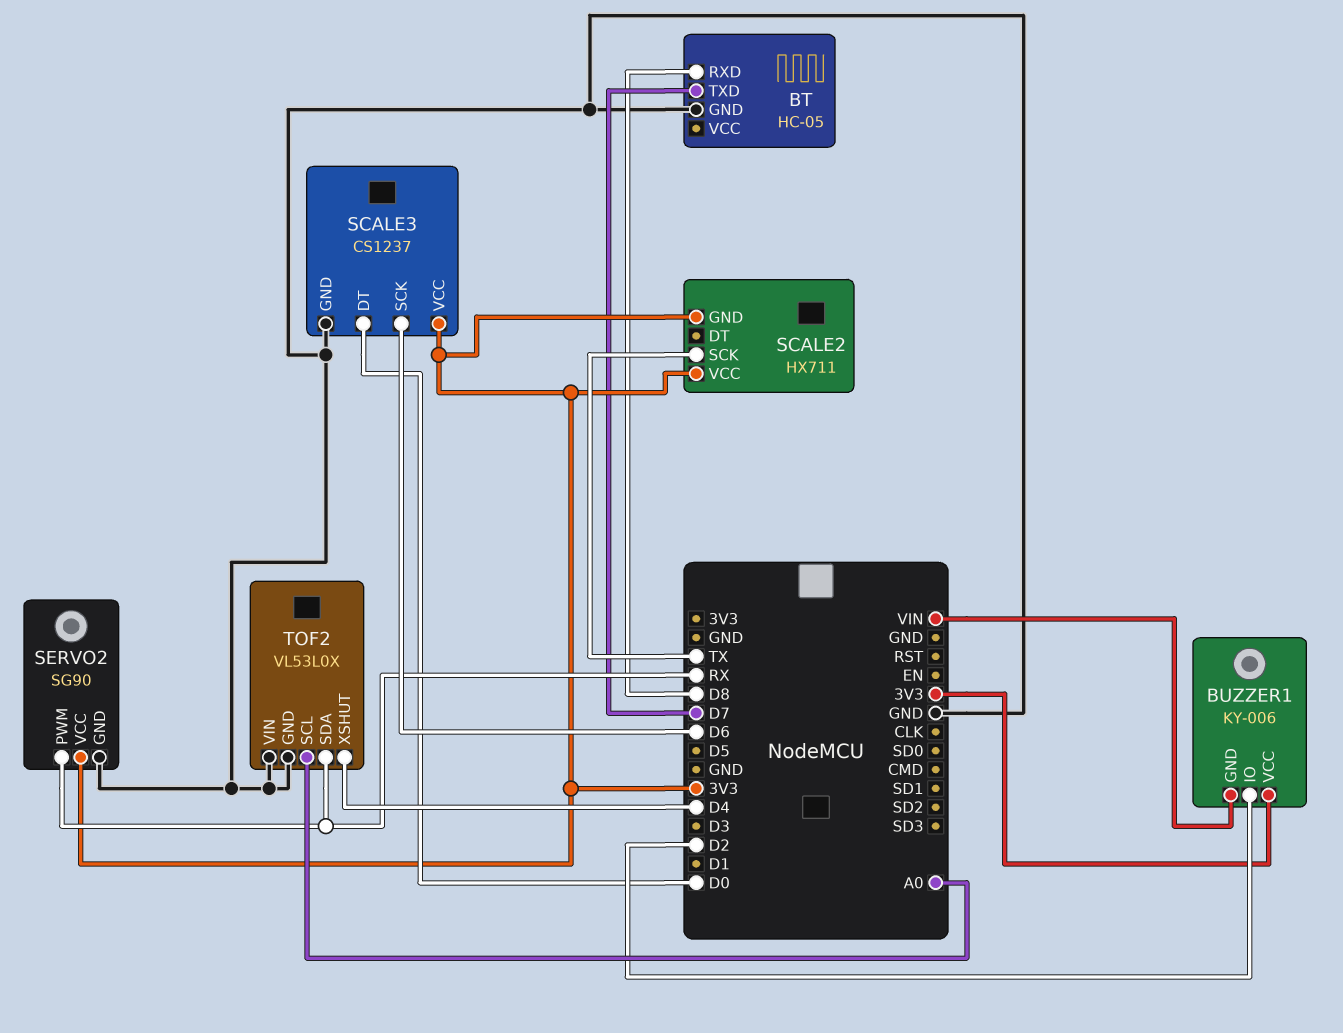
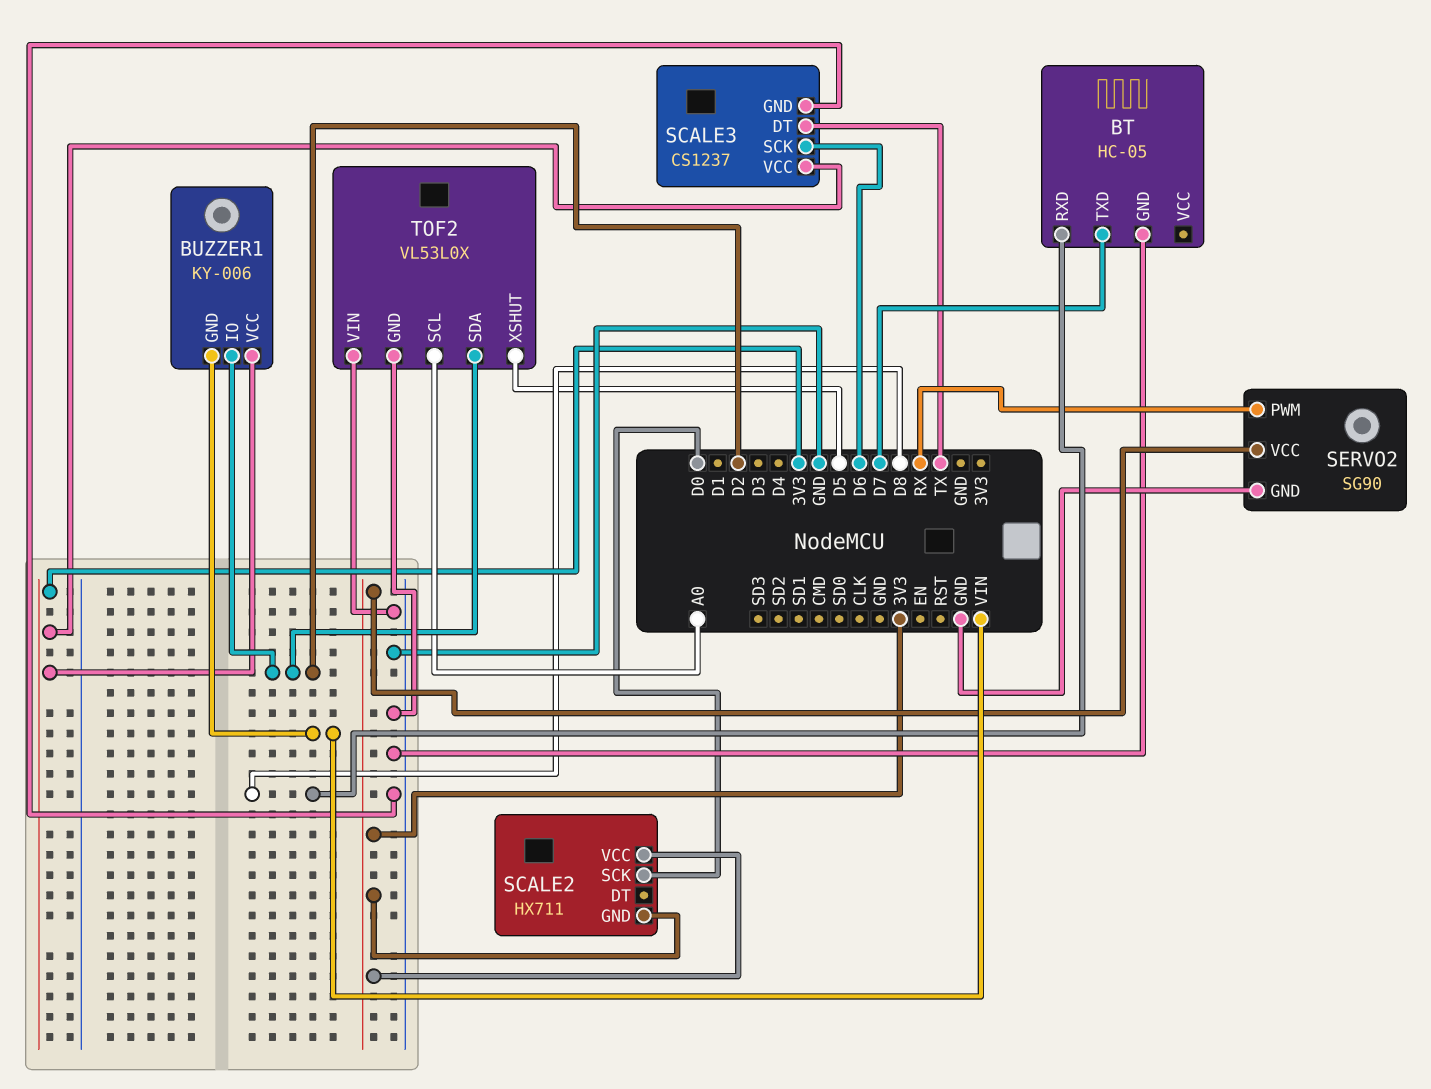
SCALE2 pin SCK: TX -> D0
SCALE3 pin DT: D0 -> TX
TOF2 pin SDA: RX -> D2
TOF2 pin XSHUT: D4 -> D5

